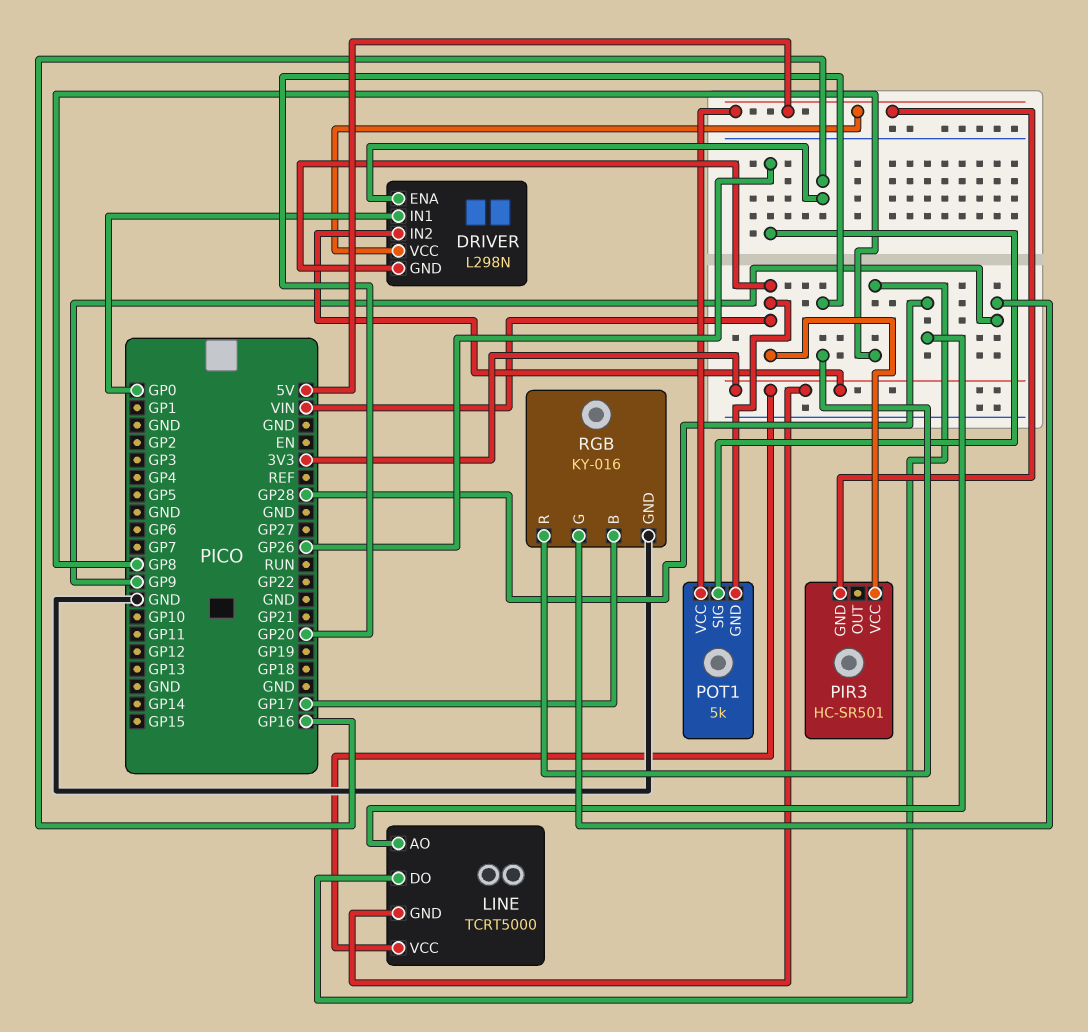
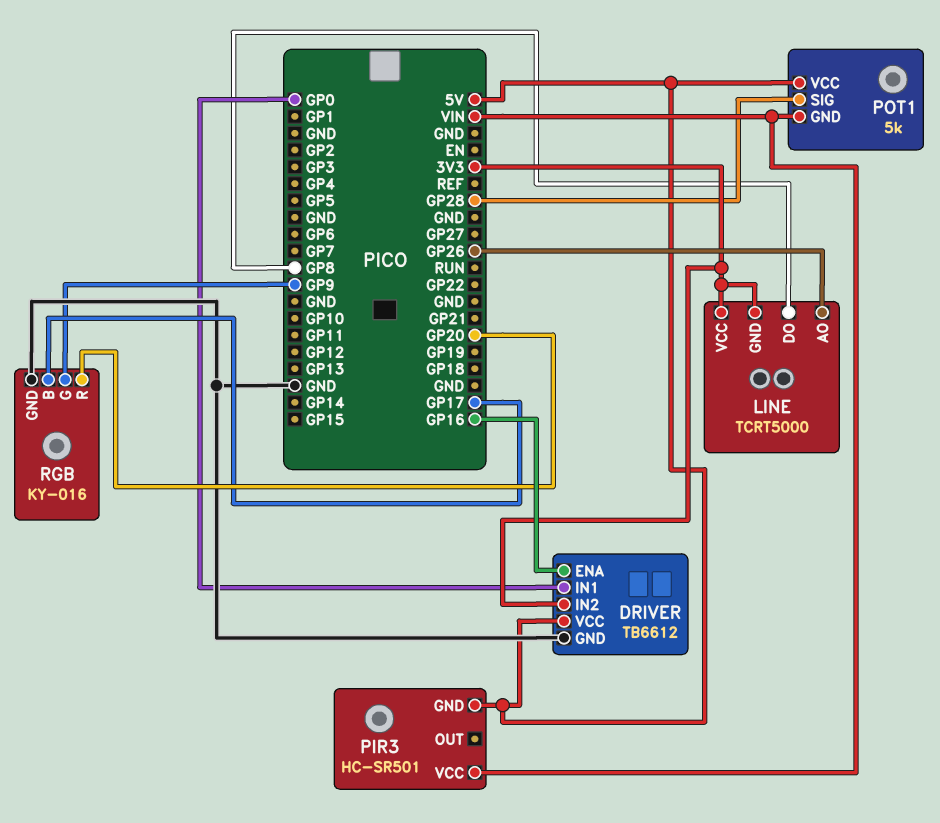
DRIVER: L298N -> TB6612
DRIVER pin GND: VIN -> GND
LINE pin AO: GP28 -> GP26
POT1 pin SIG: GP26 -> GP28

